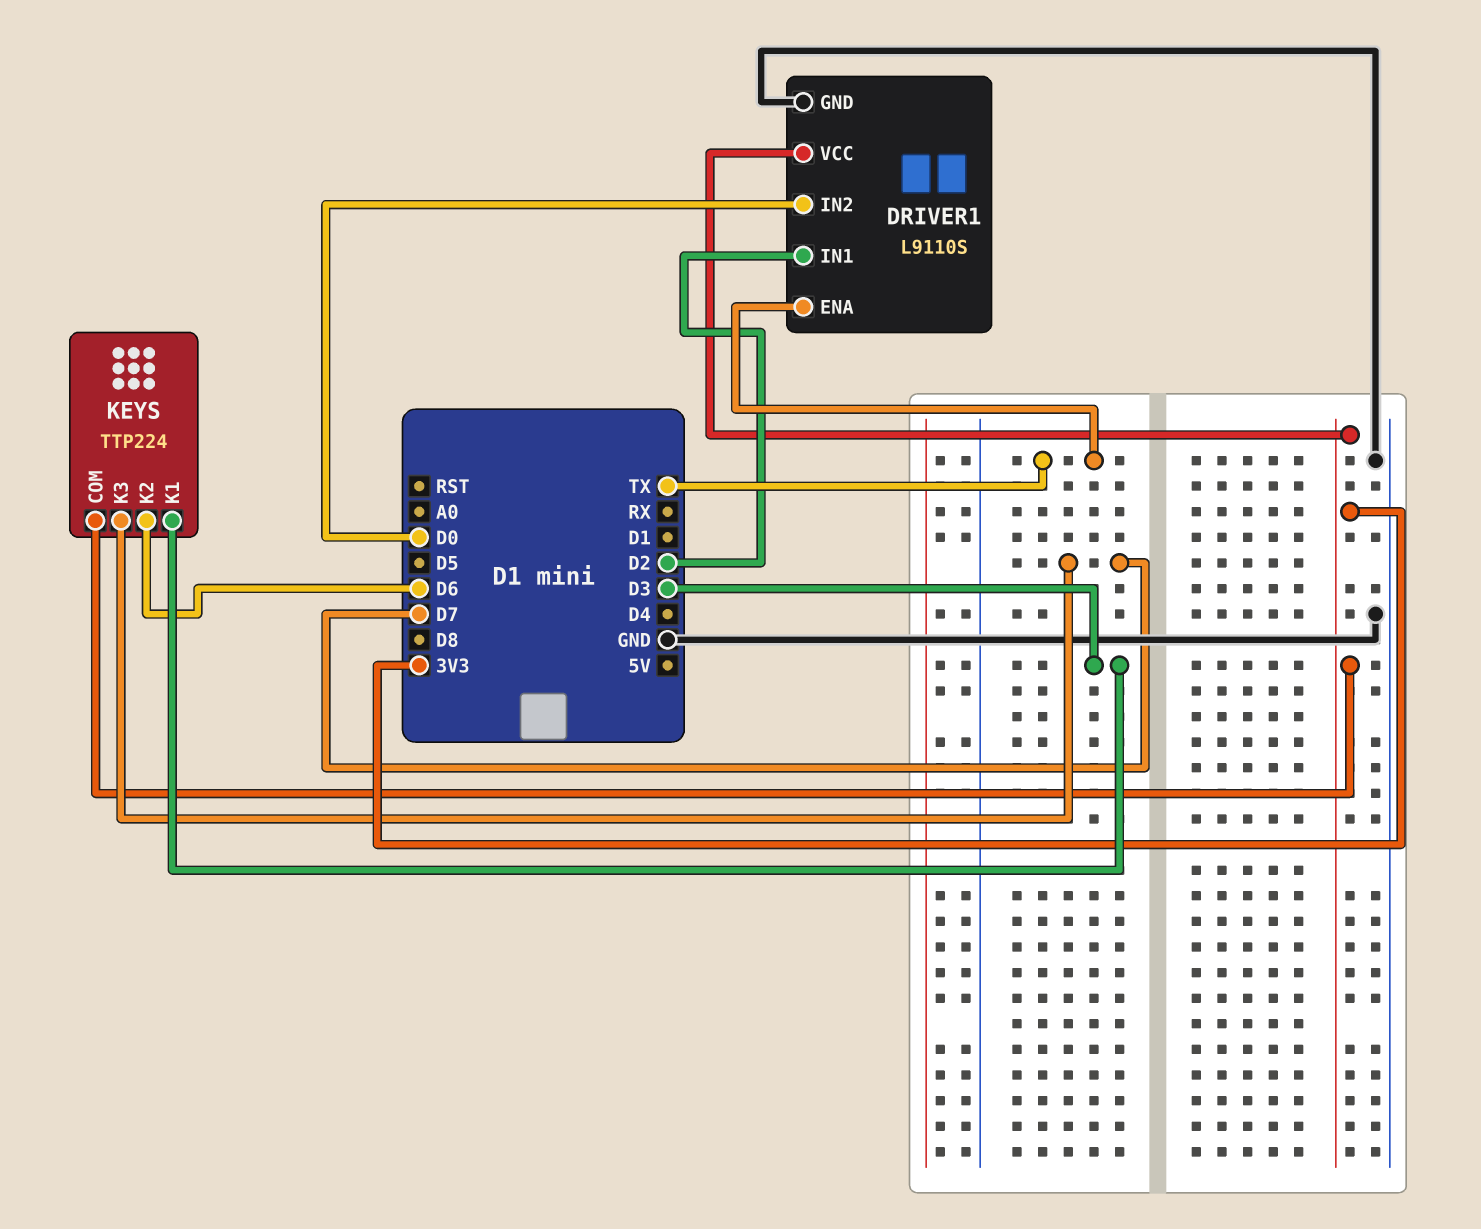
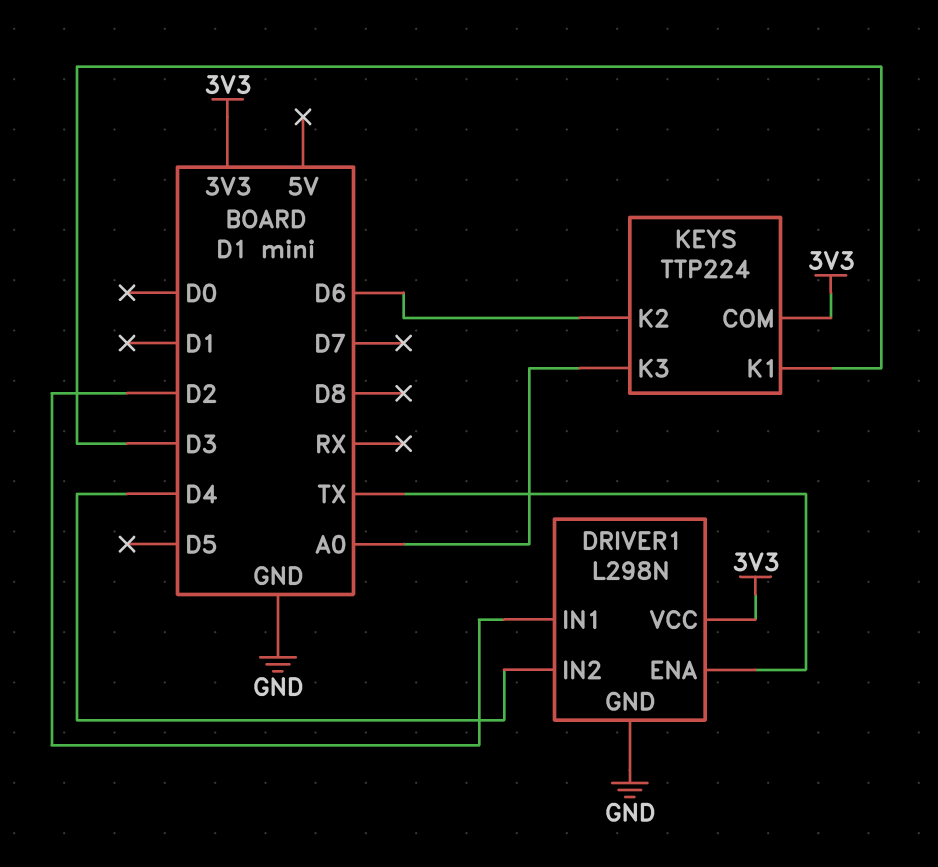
DRIVER1: L9110S -> L298N
DRIVER1 pin IN2: D0 -> D4
KEYS pin K3: D7 -> A0

